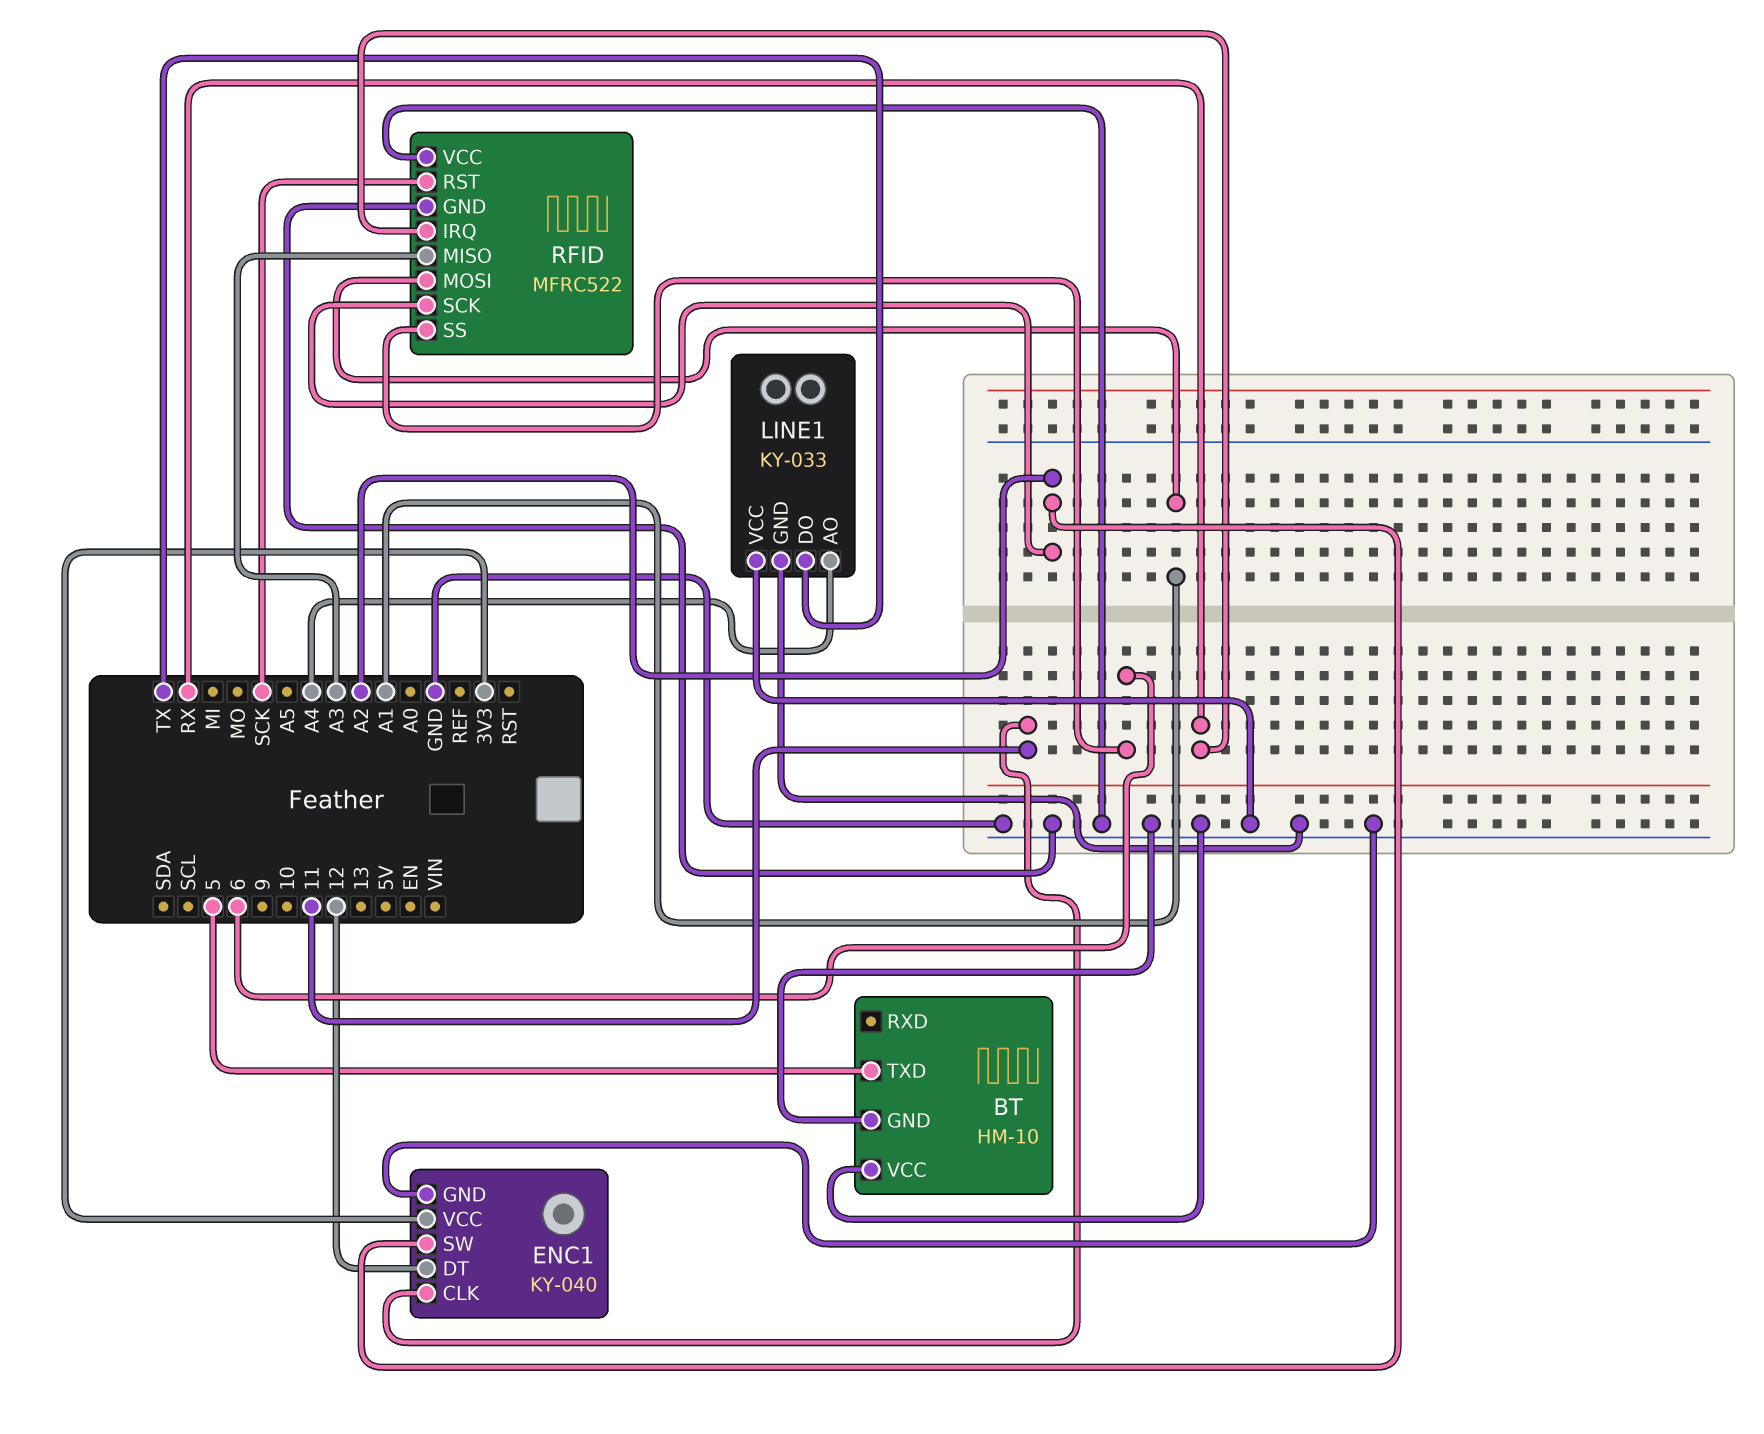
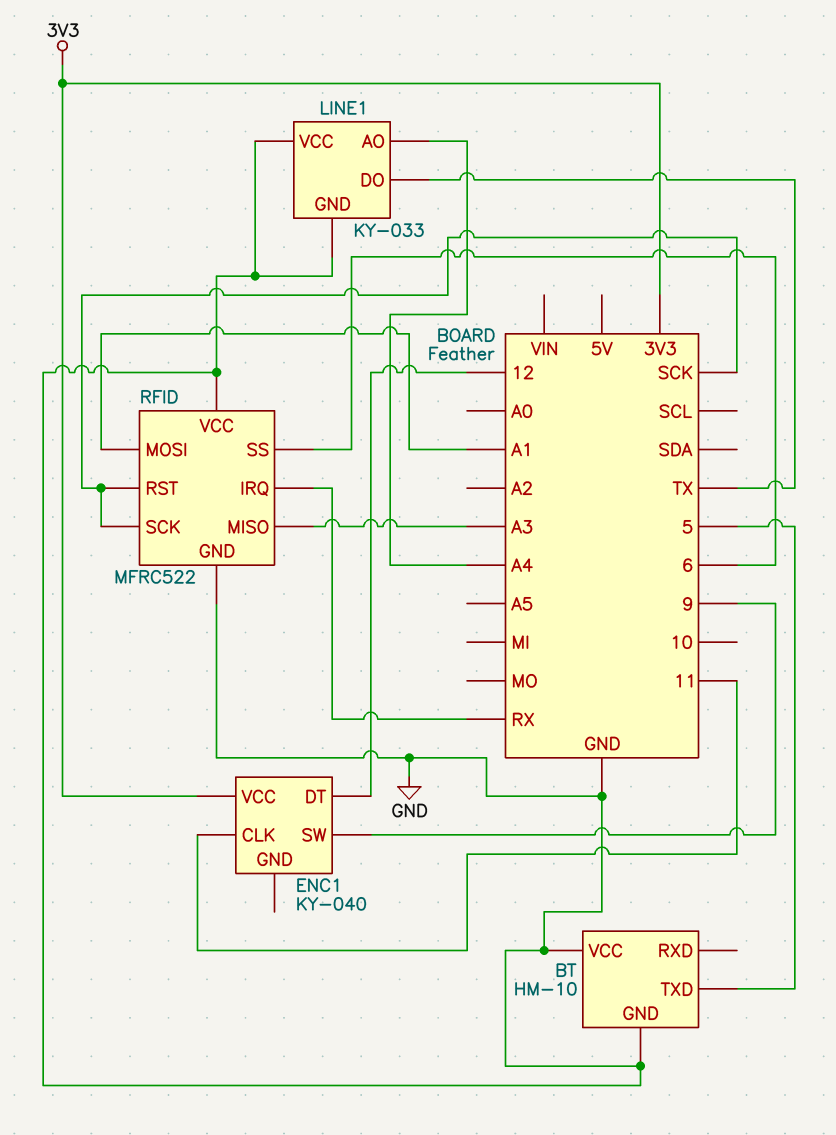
ENC1 pin GND: GND -> none
ENC1 pin SW: A2 -> 9
RFID pin SCK: A2 -> SCK

